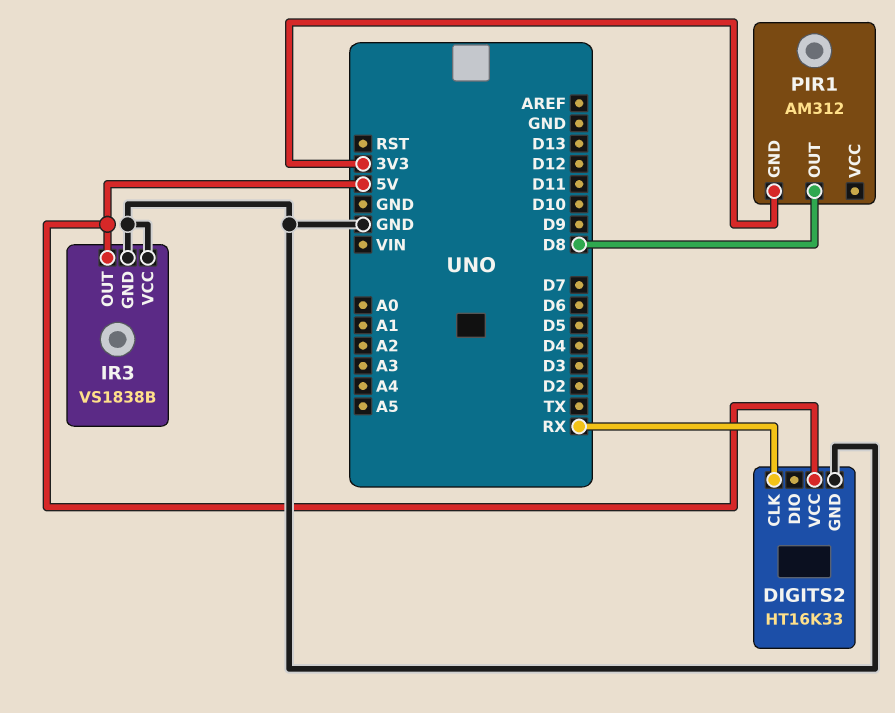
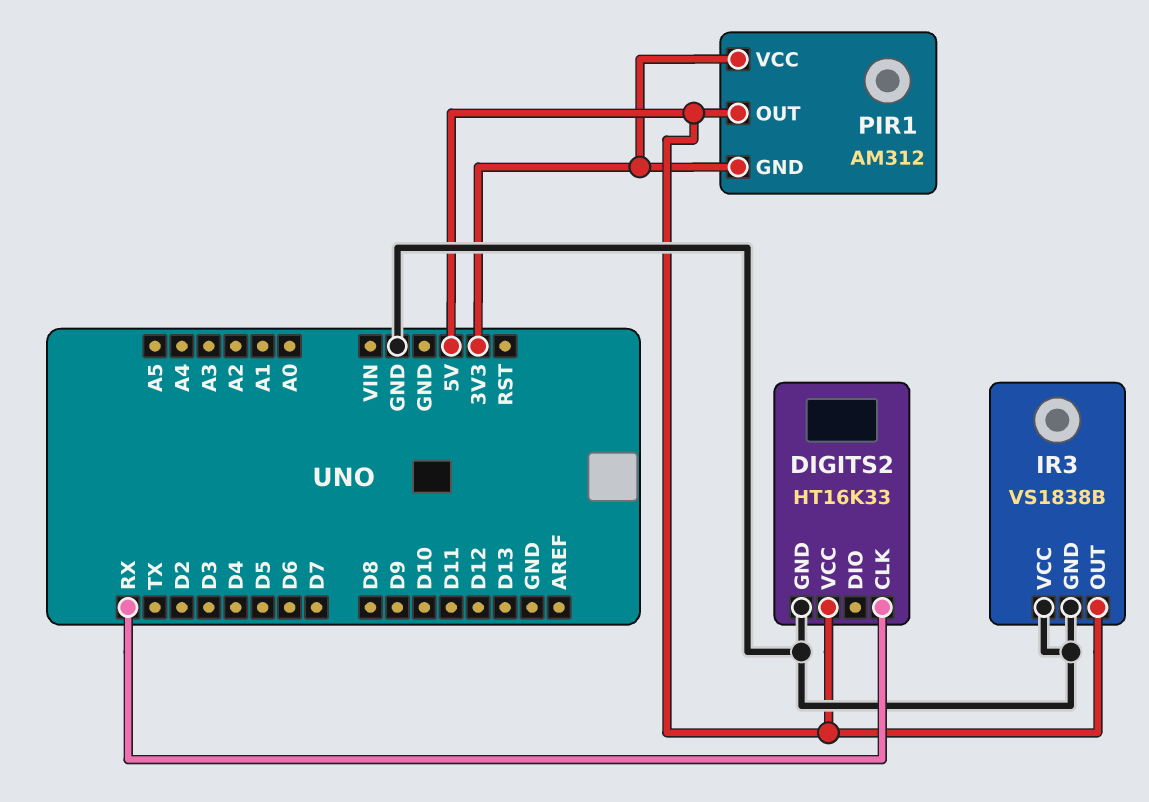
PIR1 pin OUT: D8 -> 5V
PIR1 pin VCC: none -> 3V3

